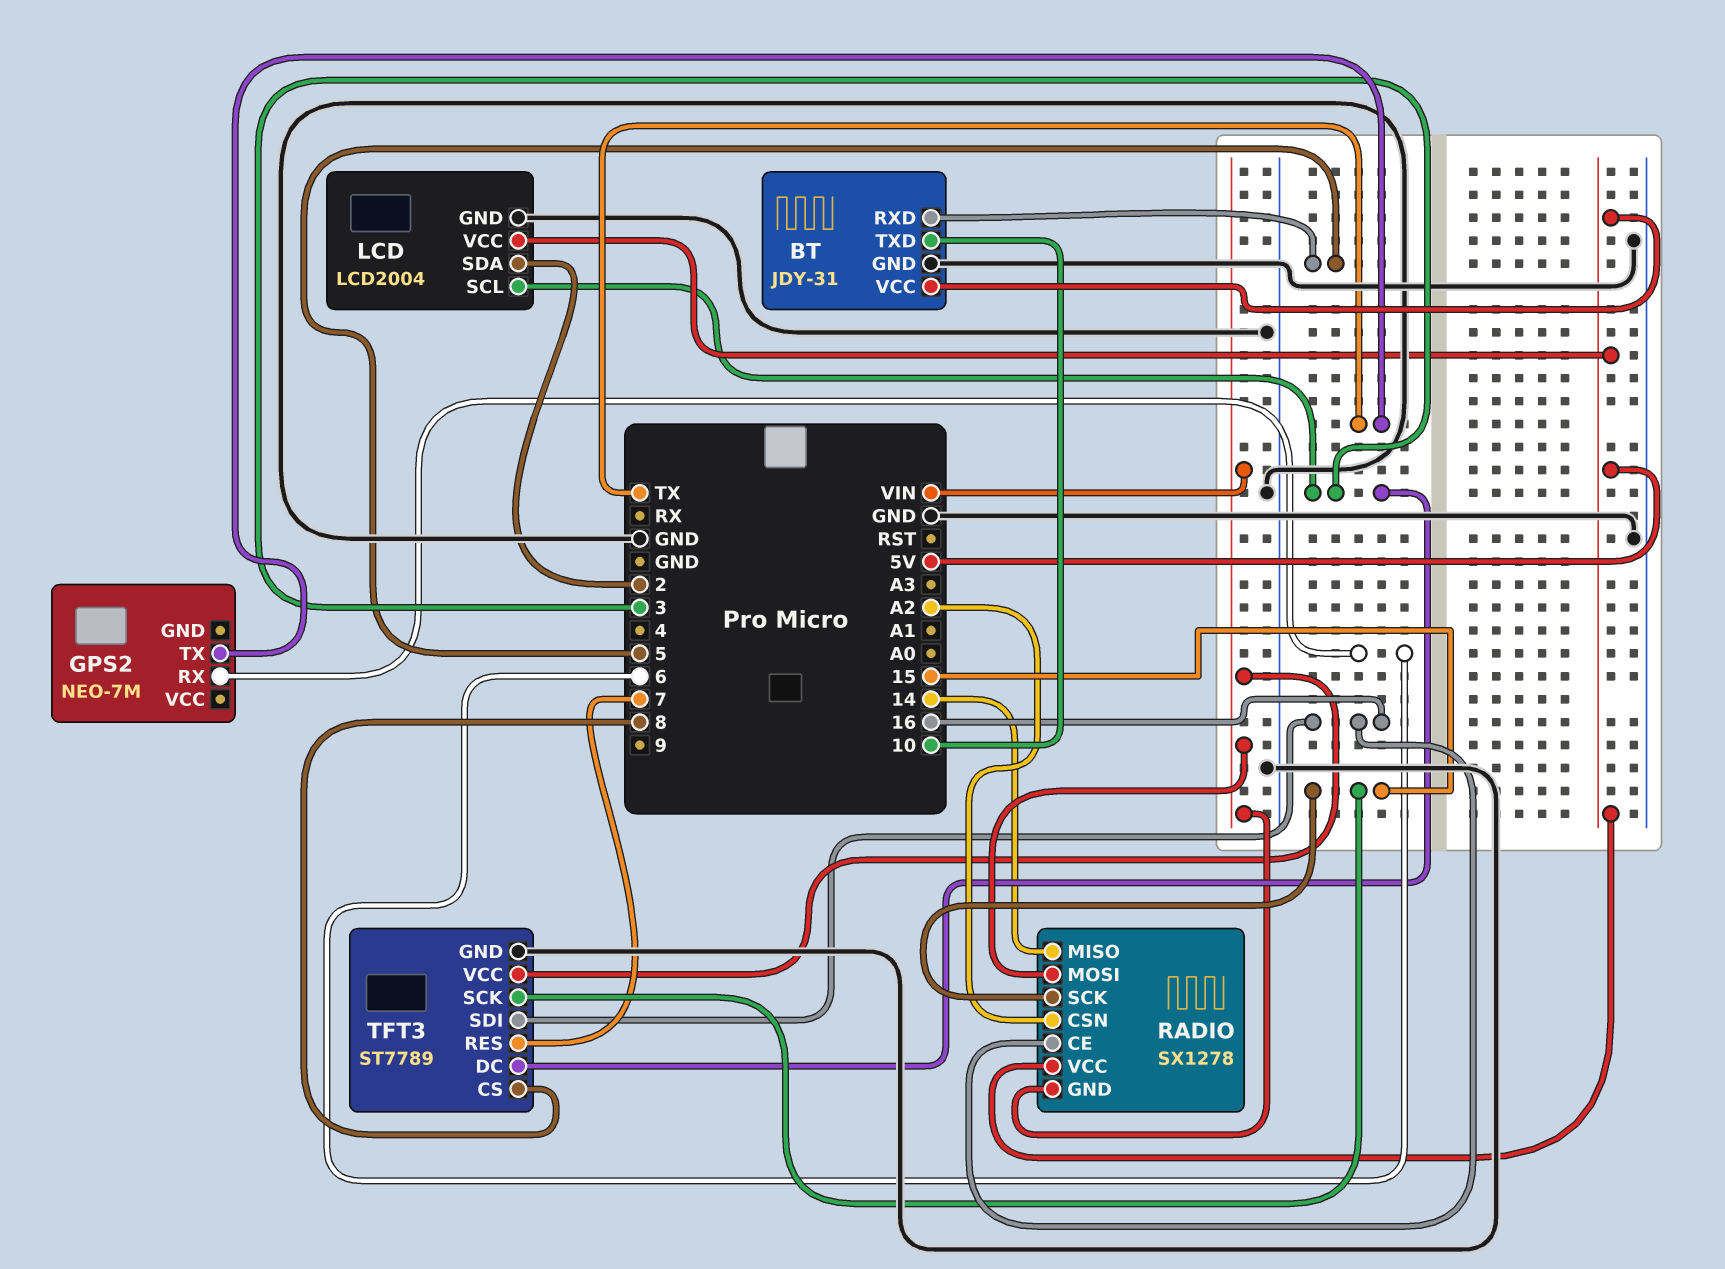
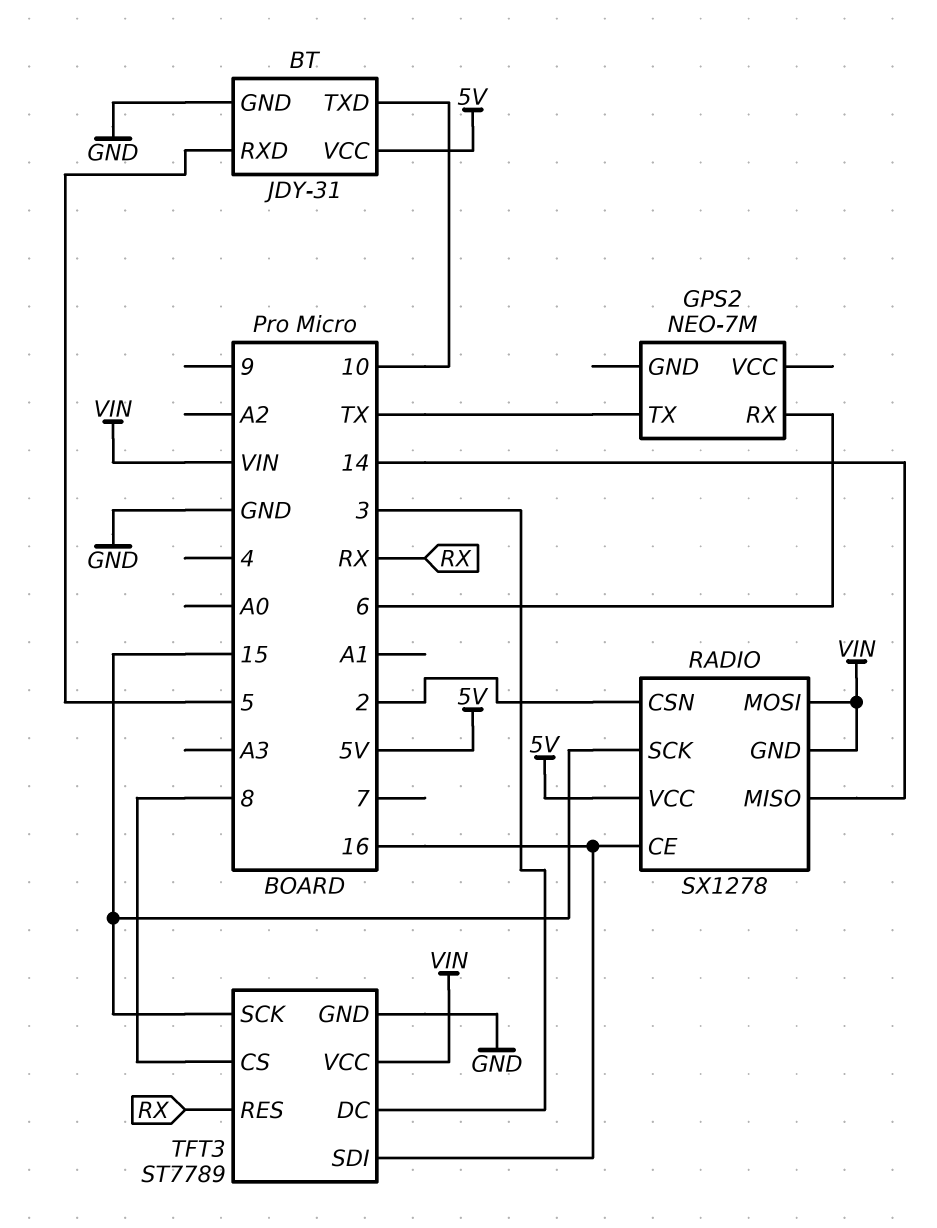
LCD: LCD2004 -> none
LCD pin GND: GND -> none
LCD pin SCL: 3 -> none
LCD pin SDA: 2 -> none
LCD pin VCC: 5V -> none
RADIO pin CSN: A2 -> 2
TFT3 pin RES: 7 -> RX

